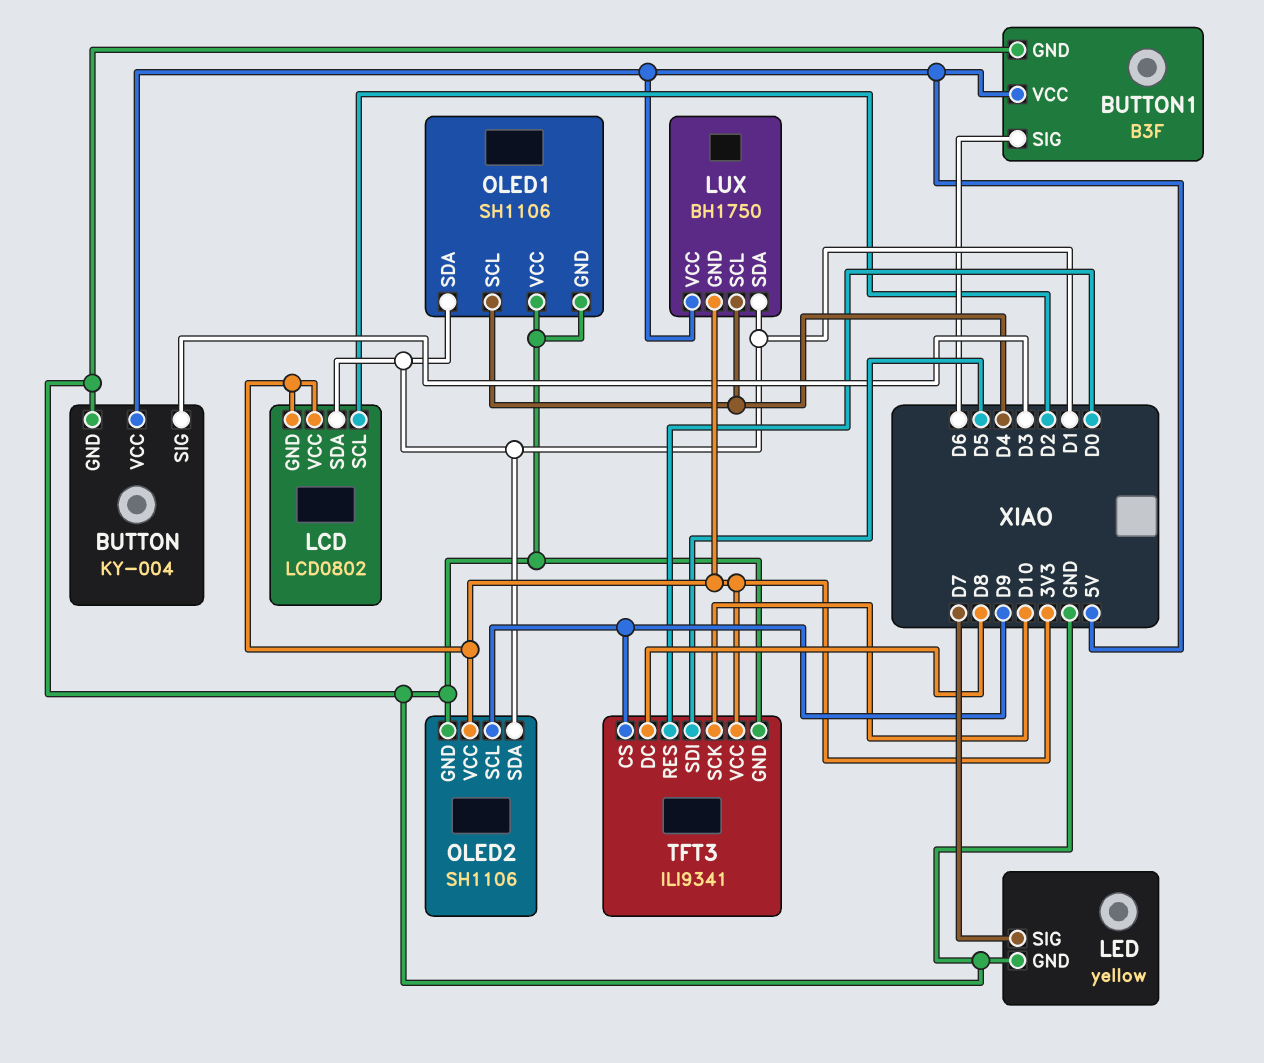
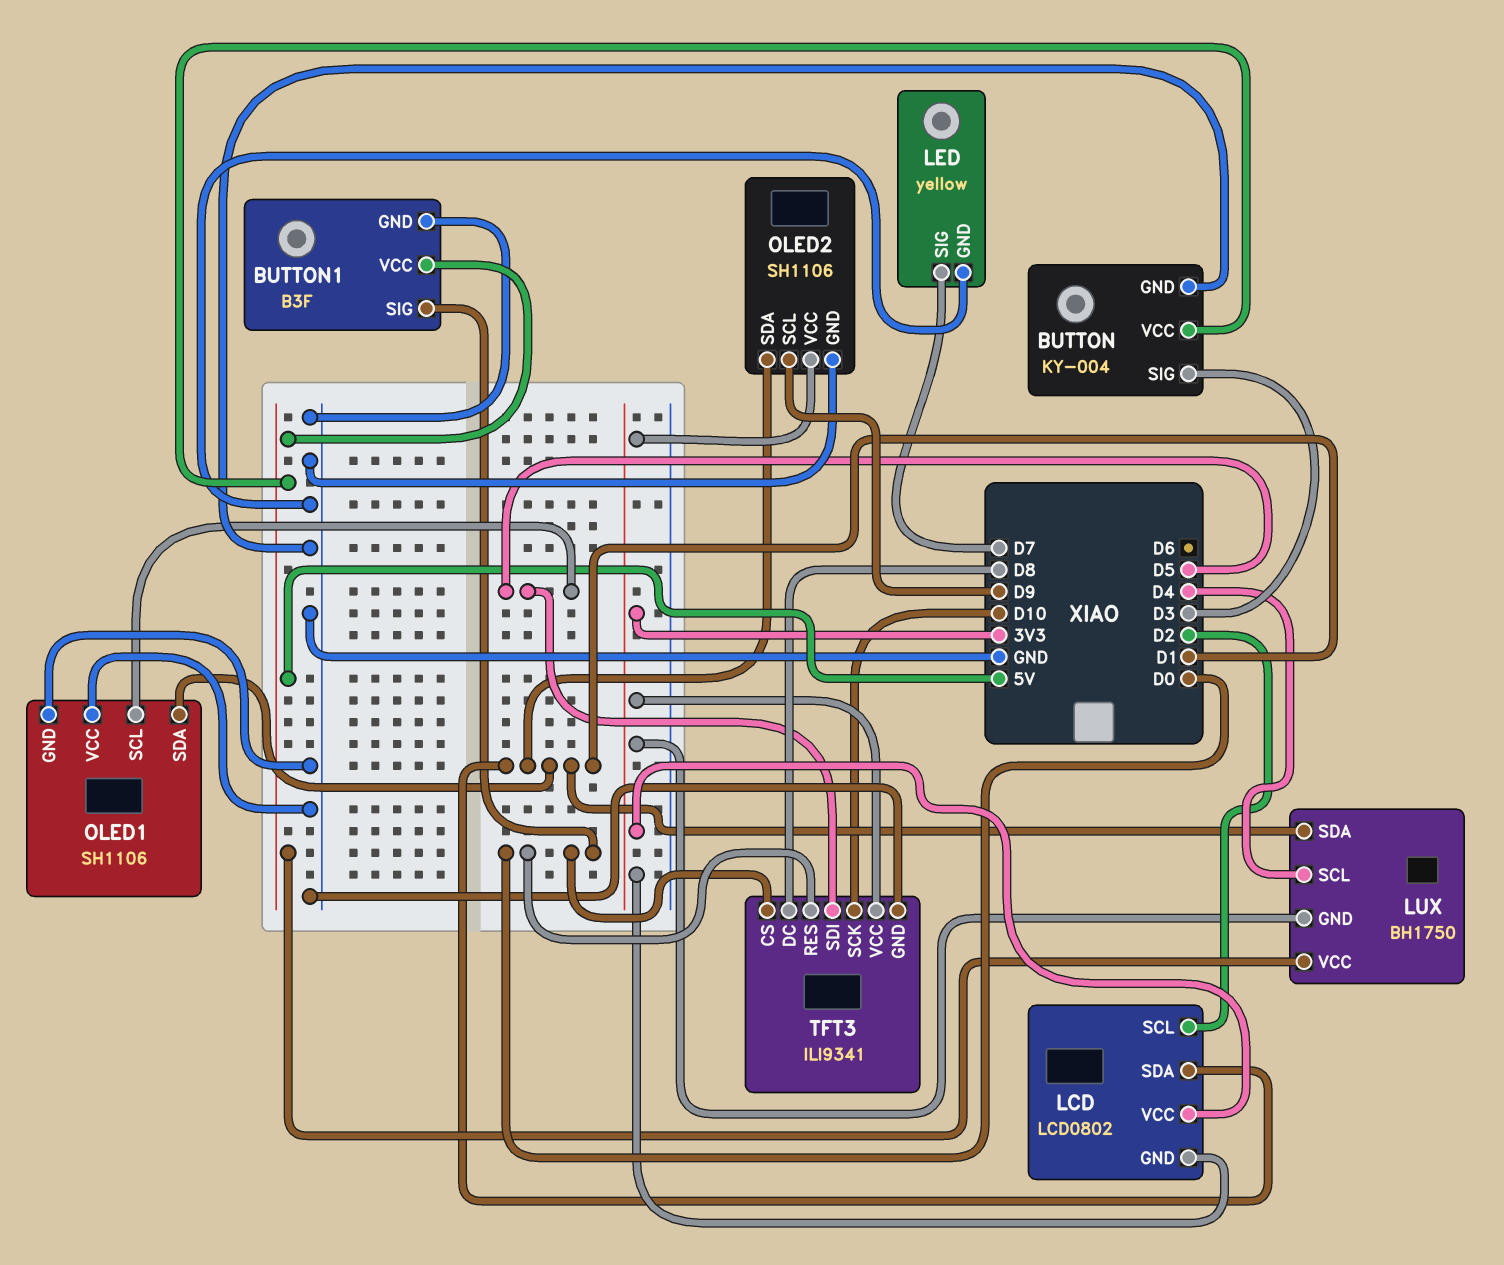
BUTTON1 pin SIG: D6 -> D0
OLED1 pin SCL: D4 -> D5
TFT3 pin CS: D9 -> D0

